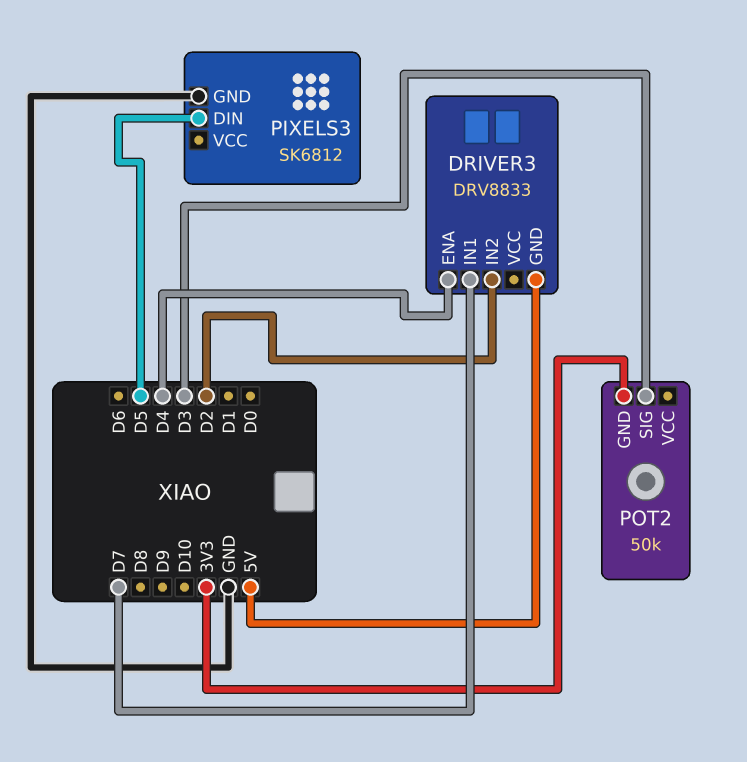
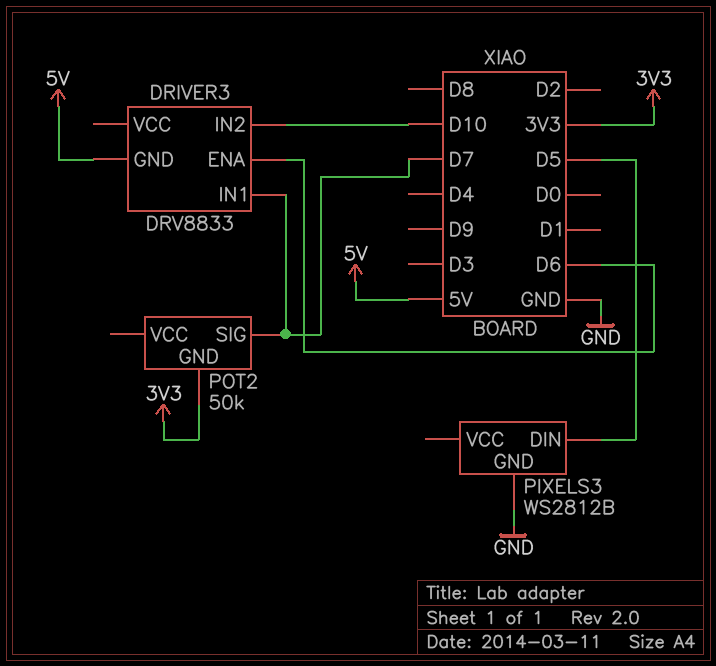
DRIVER3 pin ENA: D4 -> D6
DRIVER3 pin IN2: D2 -> D10
PIXELS3: SK6812 -> WS2812B
POT2 pin SIG: D3 -> D7

